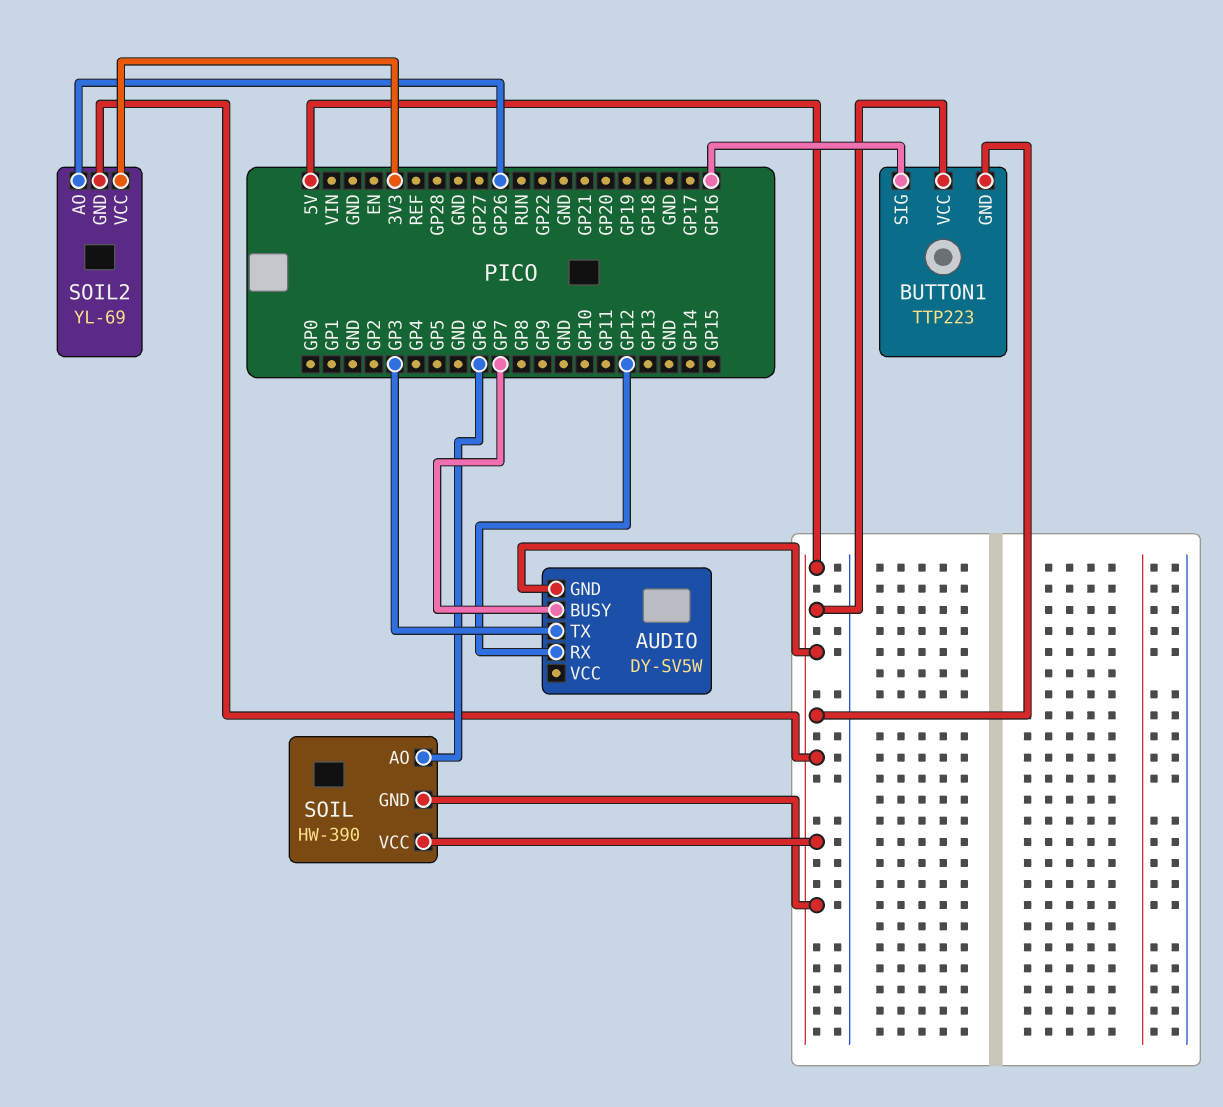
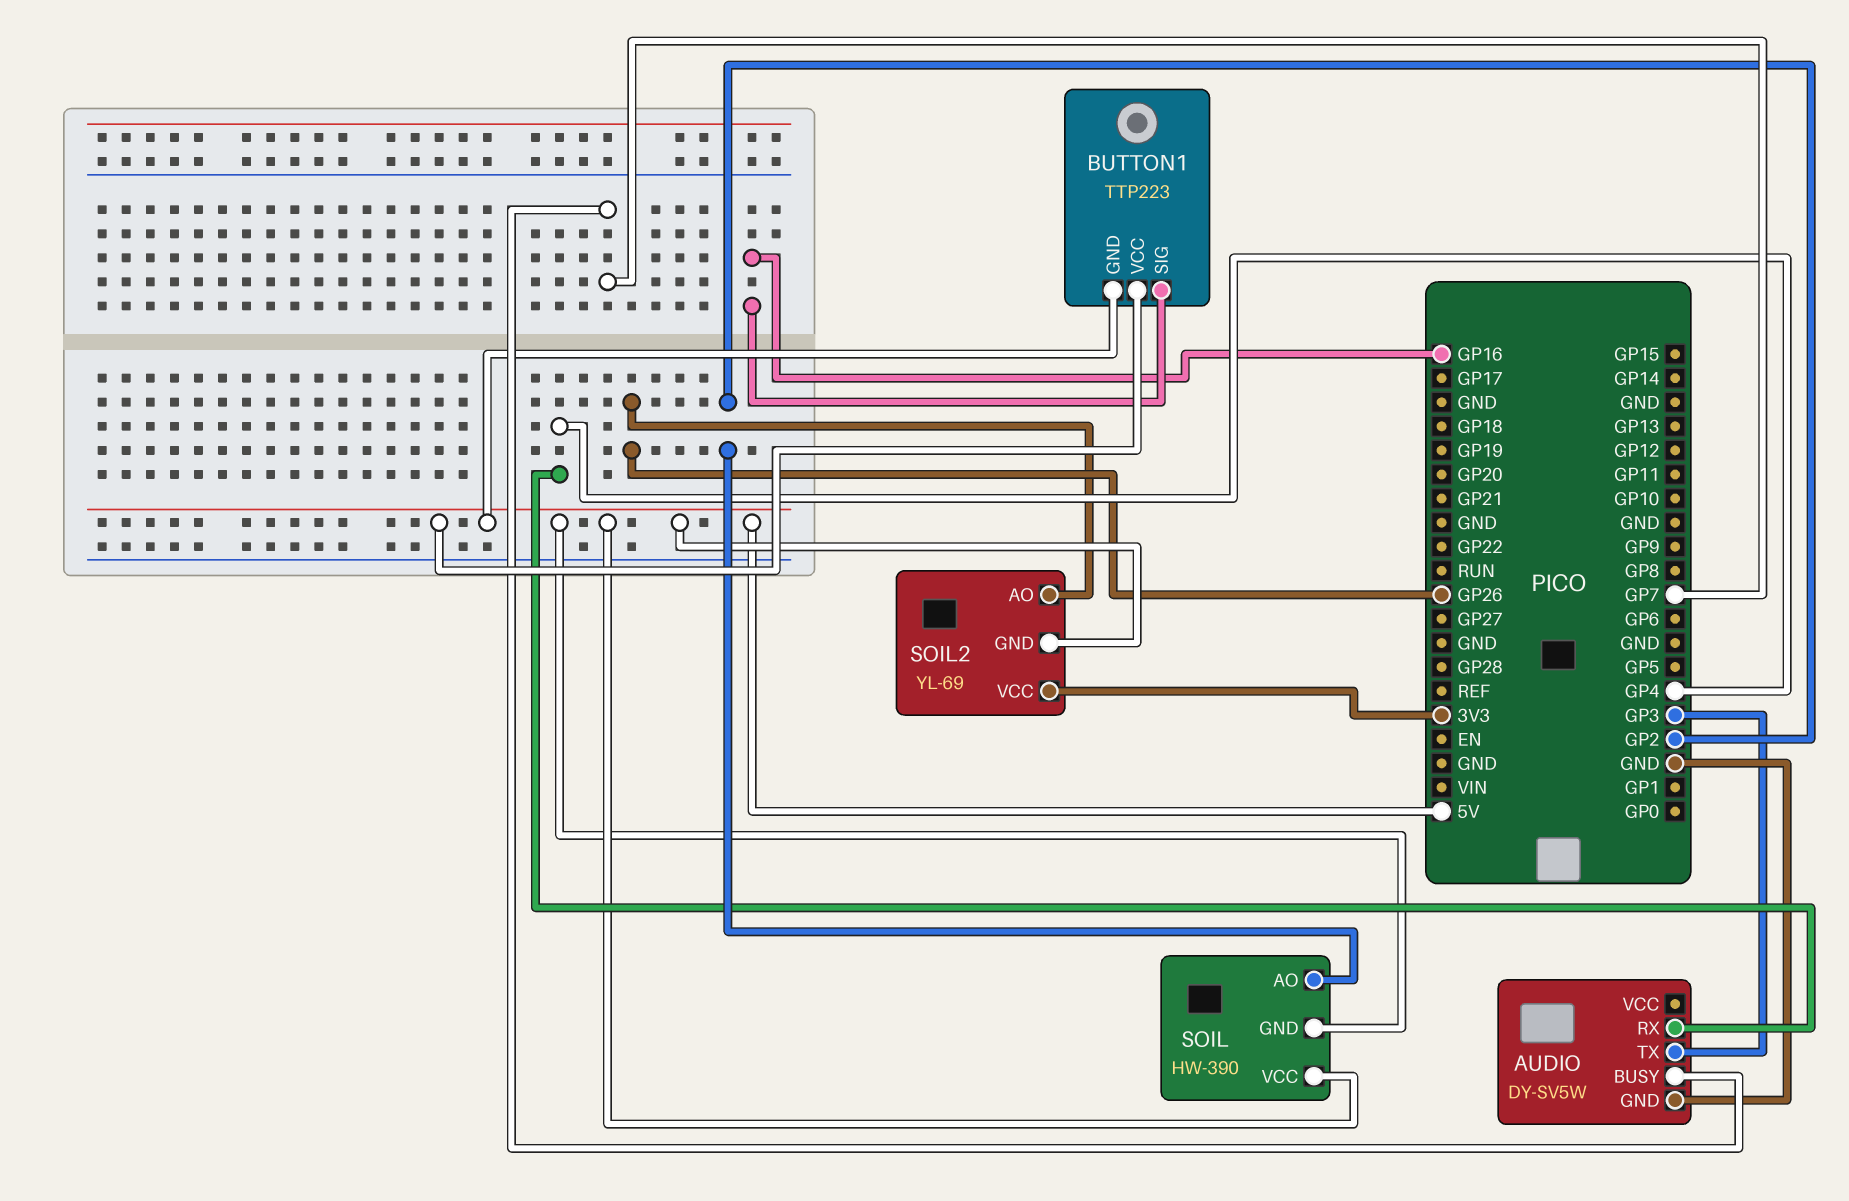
AUDIO pin GND: 5V -> GND
AUDIO pin RX: GP12 -> GP4
SOIL pin AO: GP6 -> GP2

